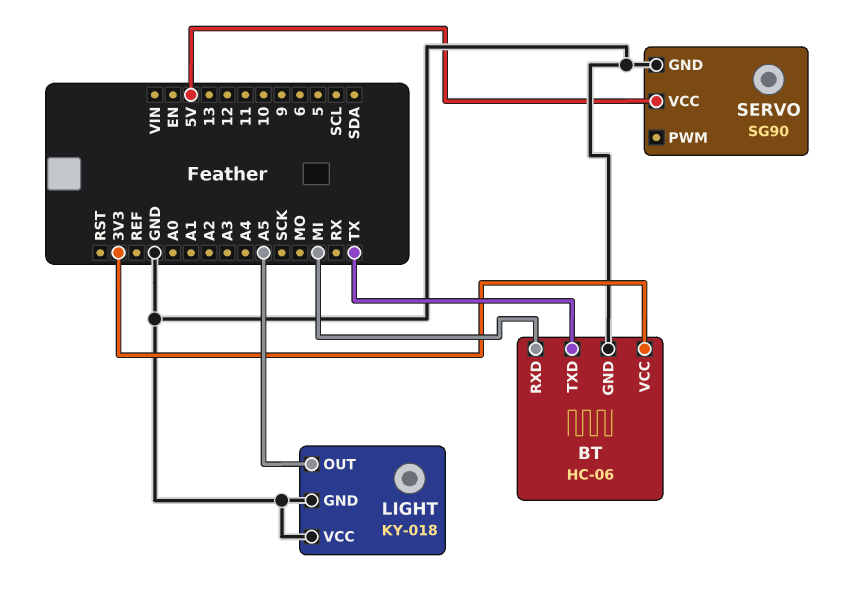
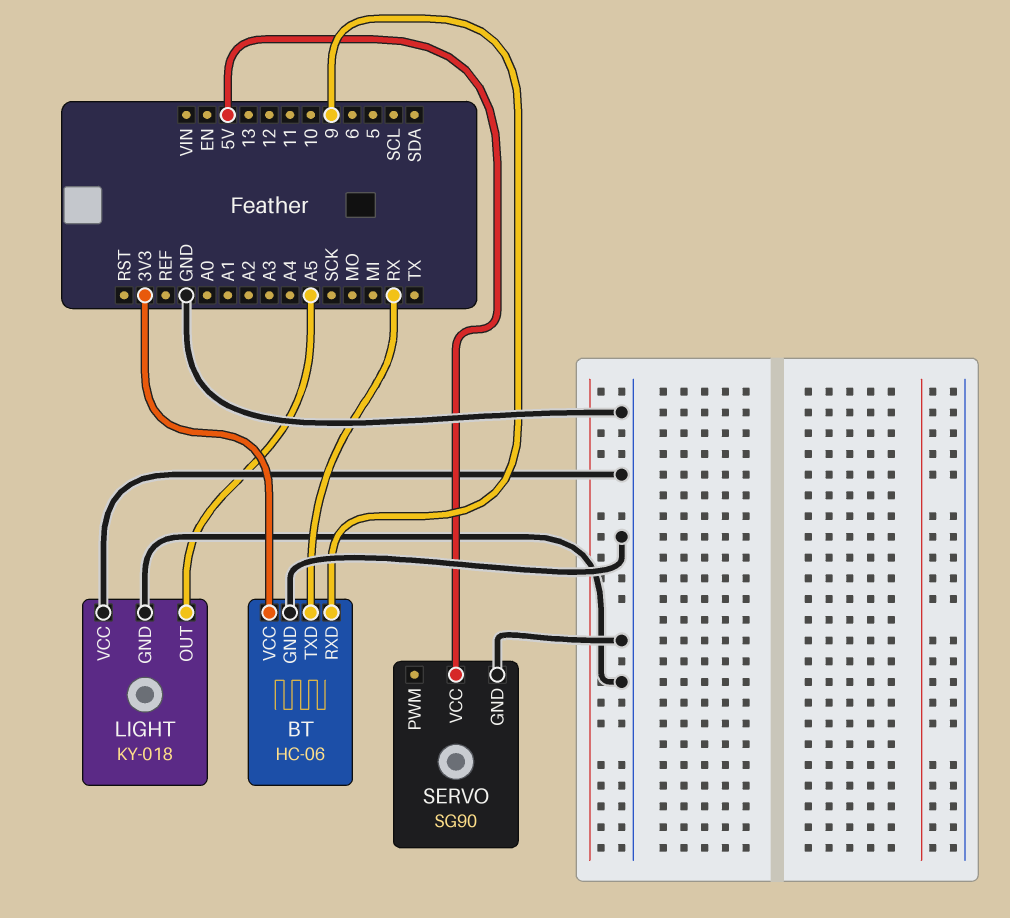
BT pin RXD: MI -> 9
BT pin TXD: TX -> RX

